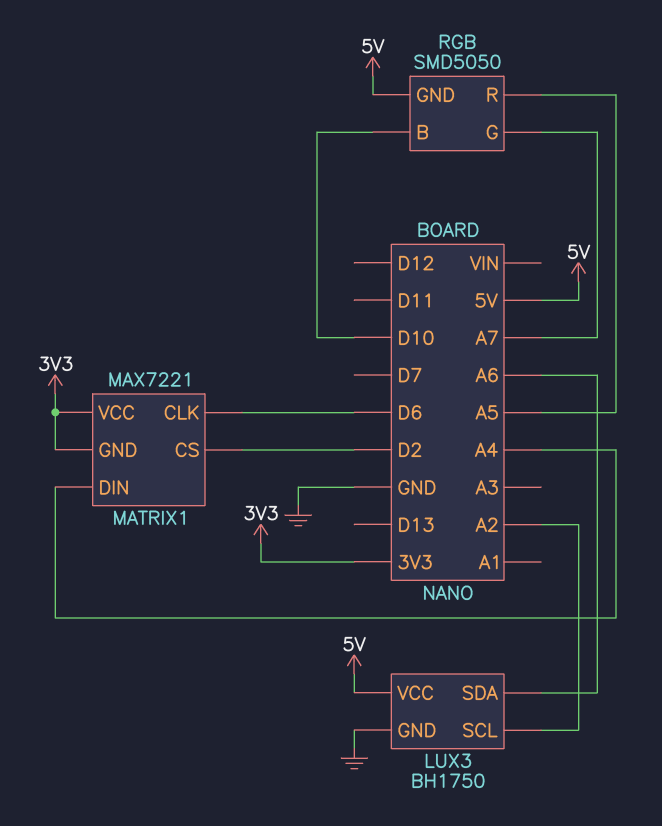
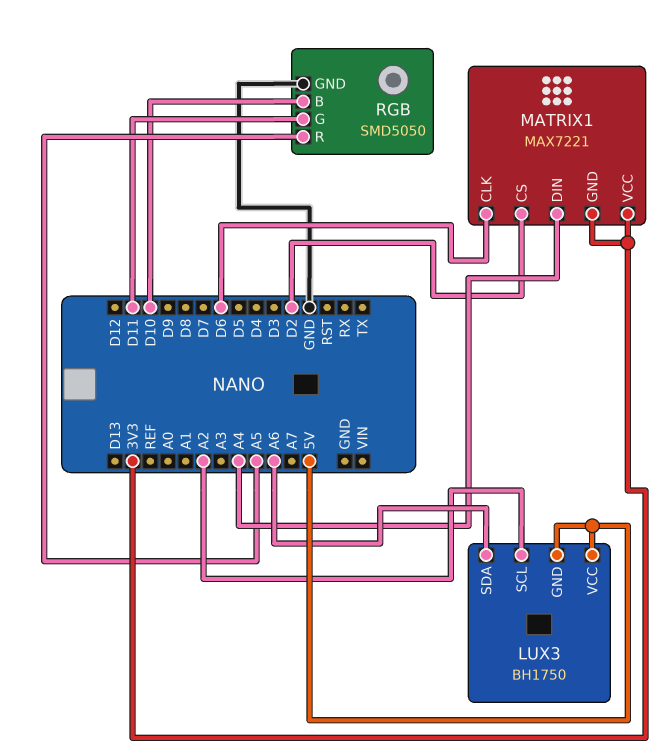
LUX3 pin GND: GND -> 5V
RGB pin G: A7 -> D11
RGB pin GND: 5V -> GND

